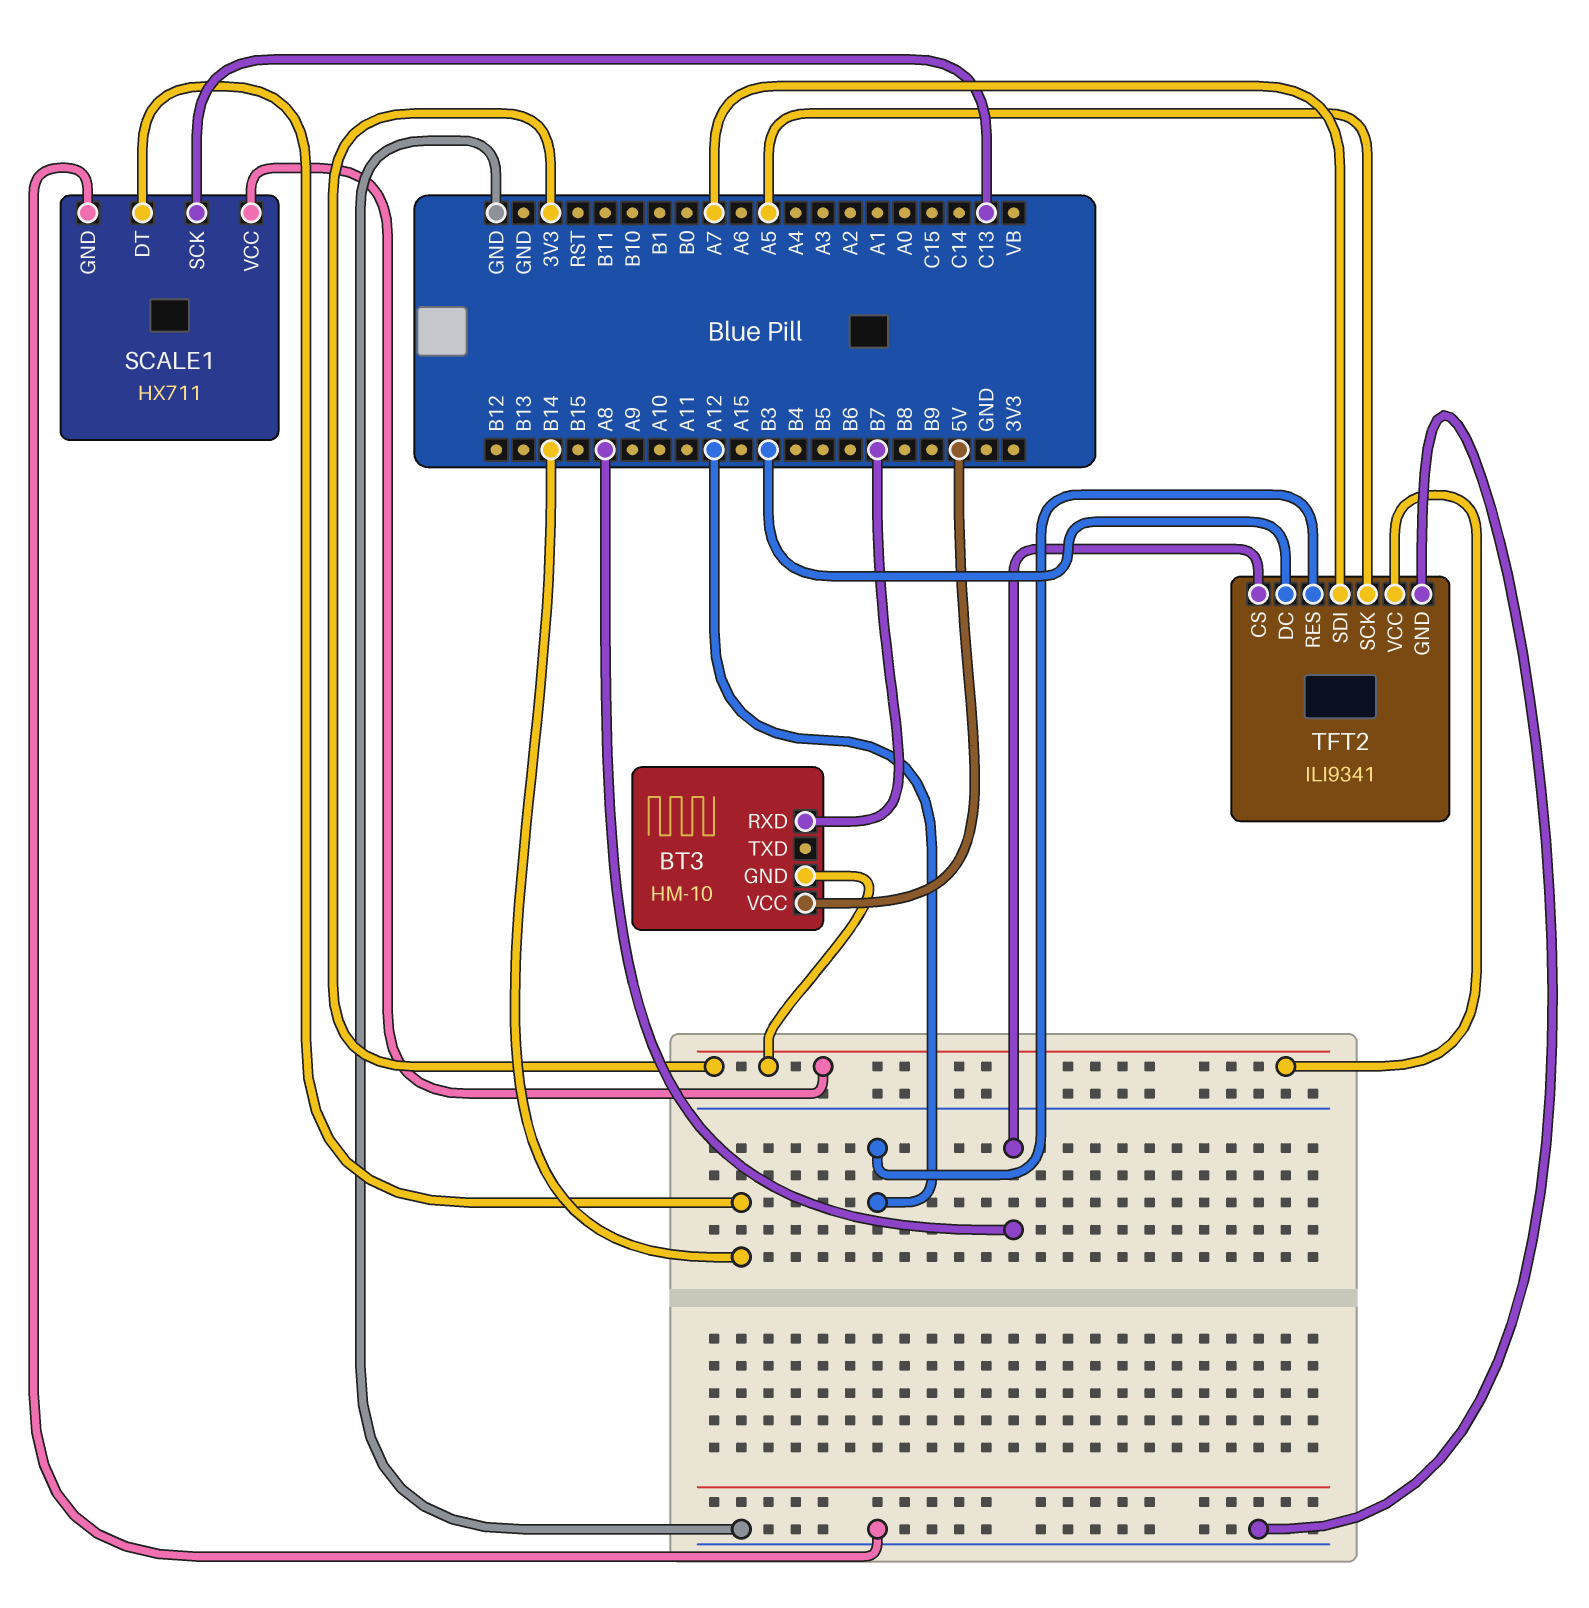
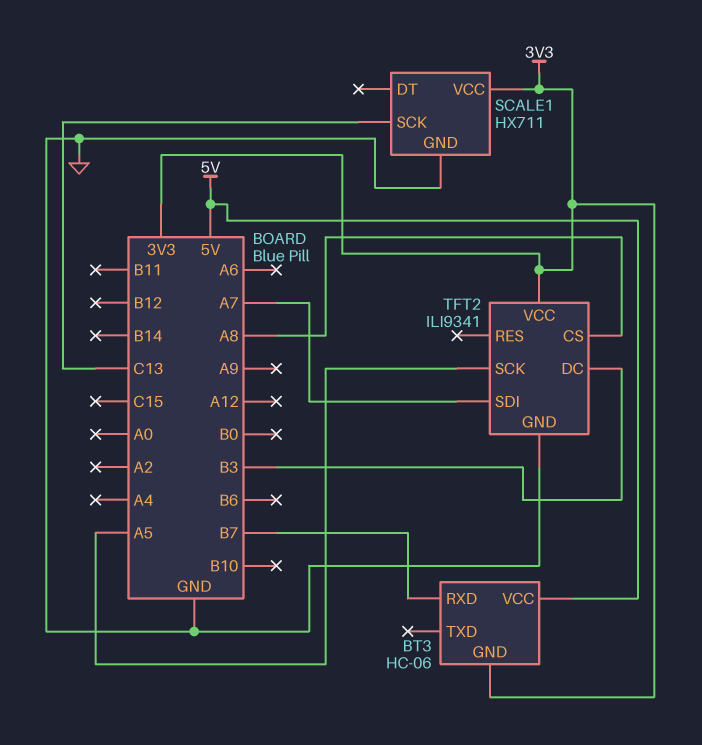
BT3: HM-10 -> HC-06
SCALE1 pin DT: B14 -> none
TFT2 pin RES: A12 -> none

